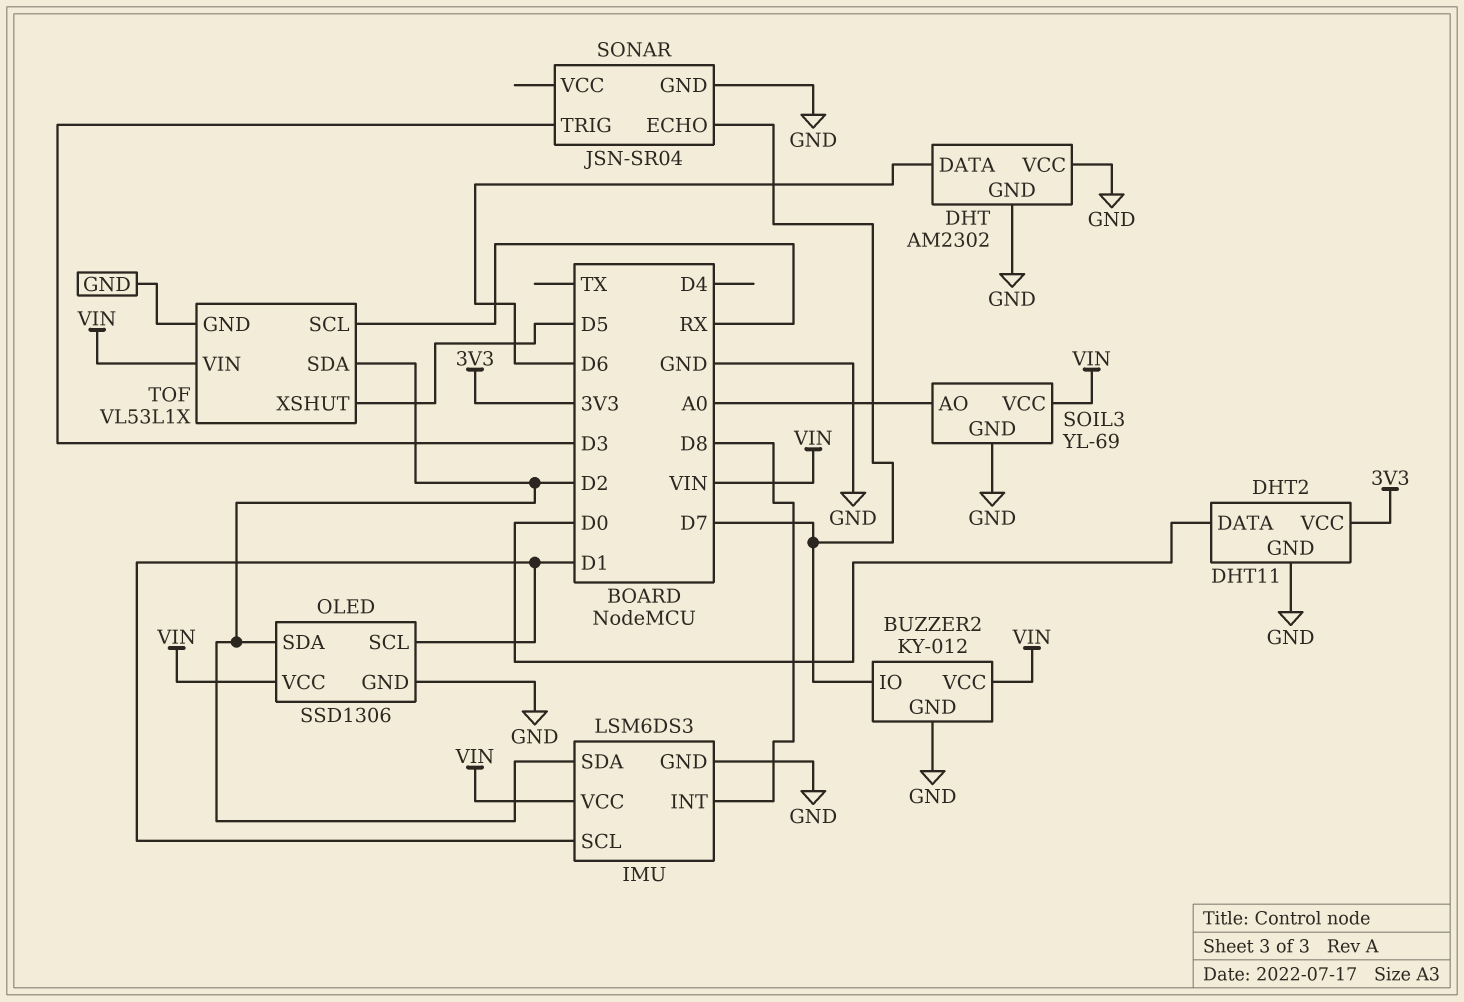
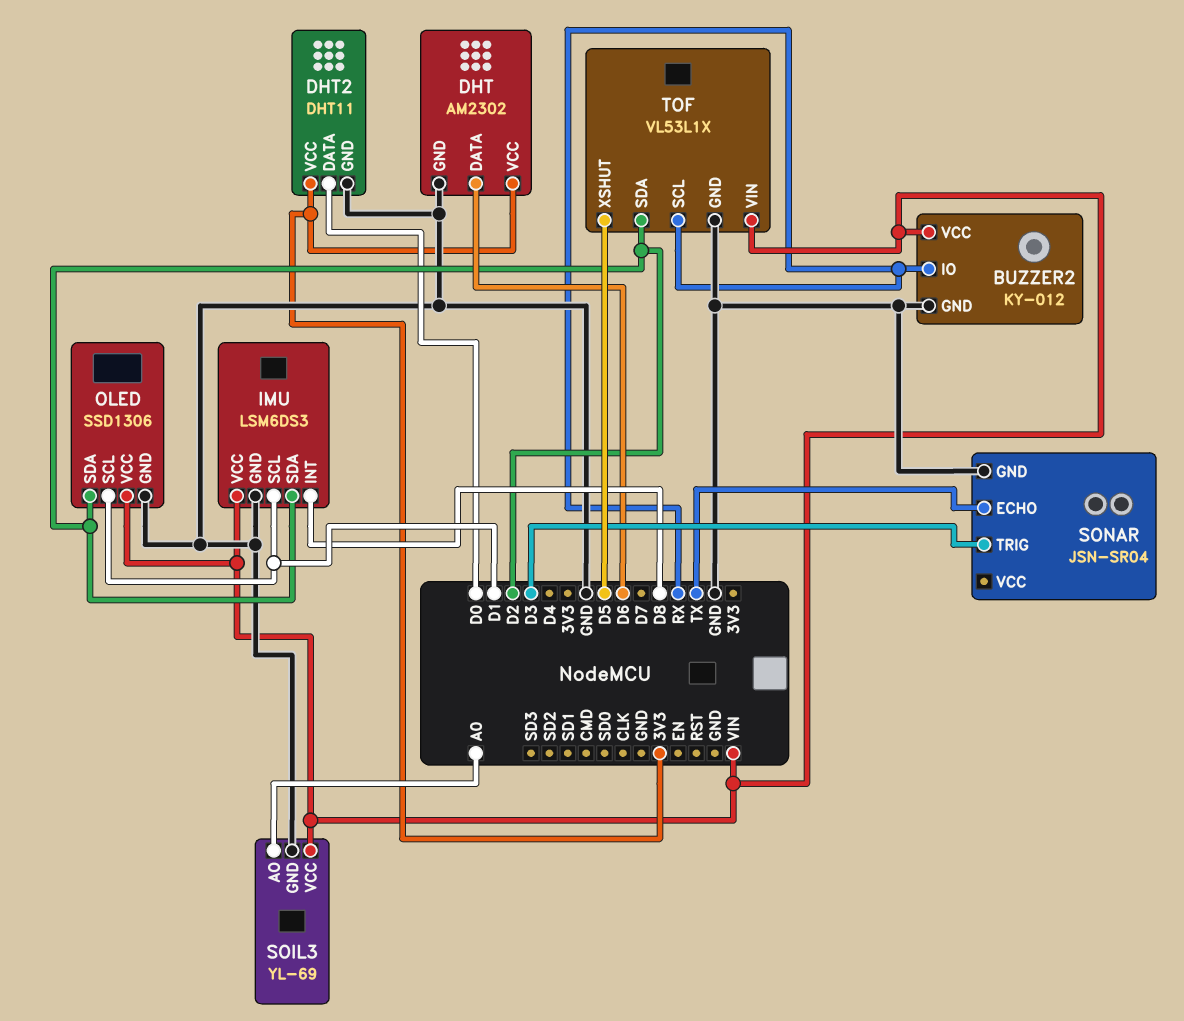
BUZZER2 pin IO: D7 -> RX
DHT pin VCC: GND -> 3V3
SONAR pin ECHO: D7 -> TX

